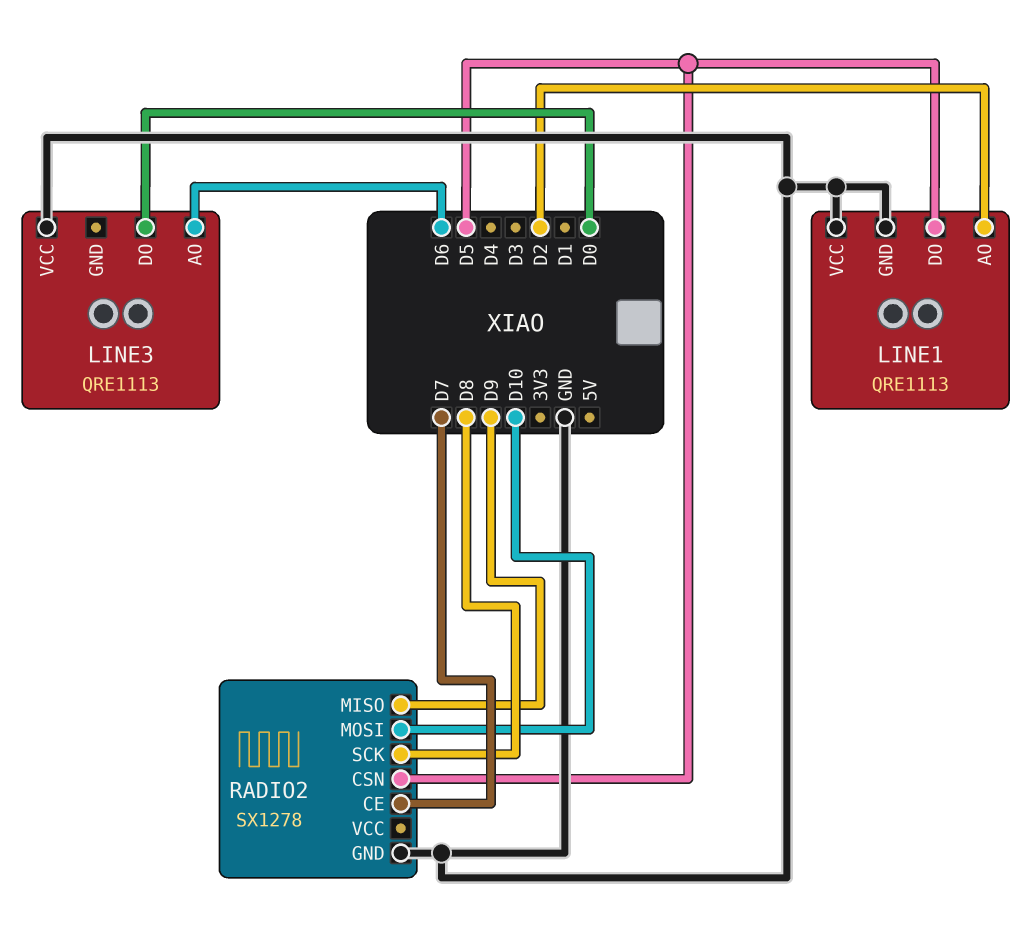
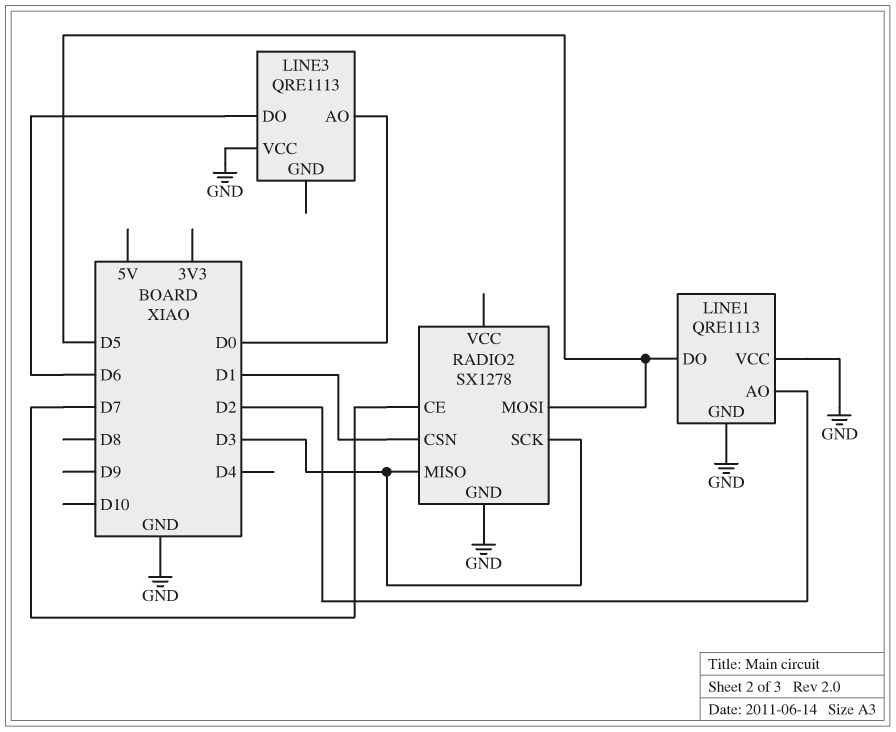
LINE3 pin AO: D6 -> D0
LINE3 pin DO: D0 -> D6
RADIO2 pin CSN: D5 -> D1
RADIO2 pin MISO: D9 -> D3
RADIO2 pin MOSI: D10 -> D5
RADIO2 pin SCK: D8 -> D3

